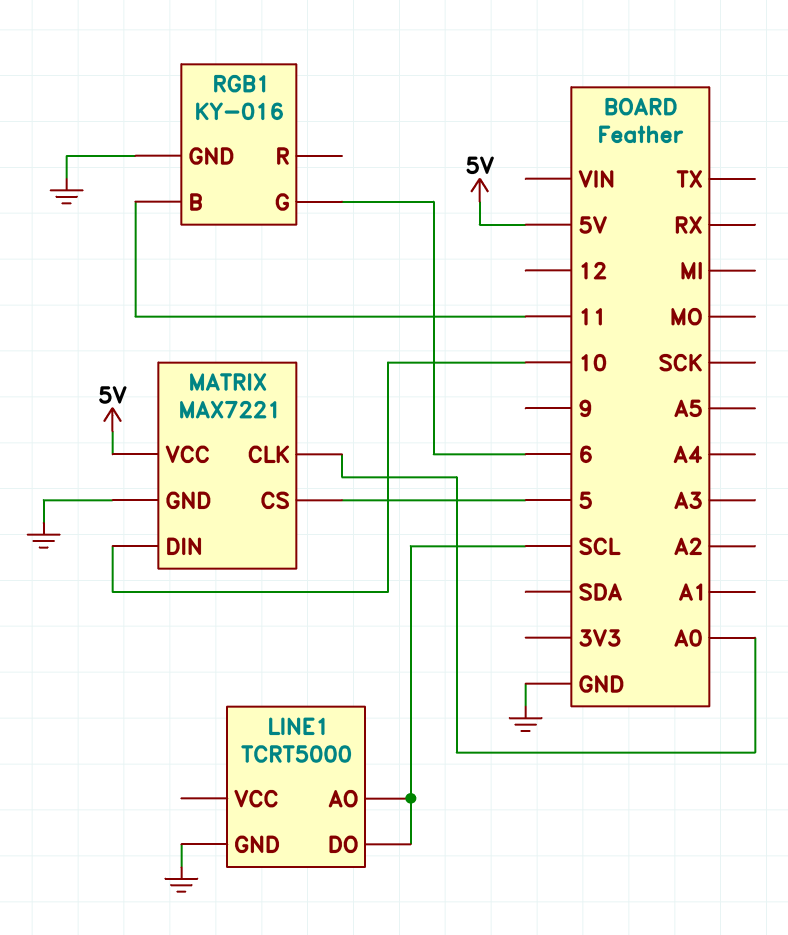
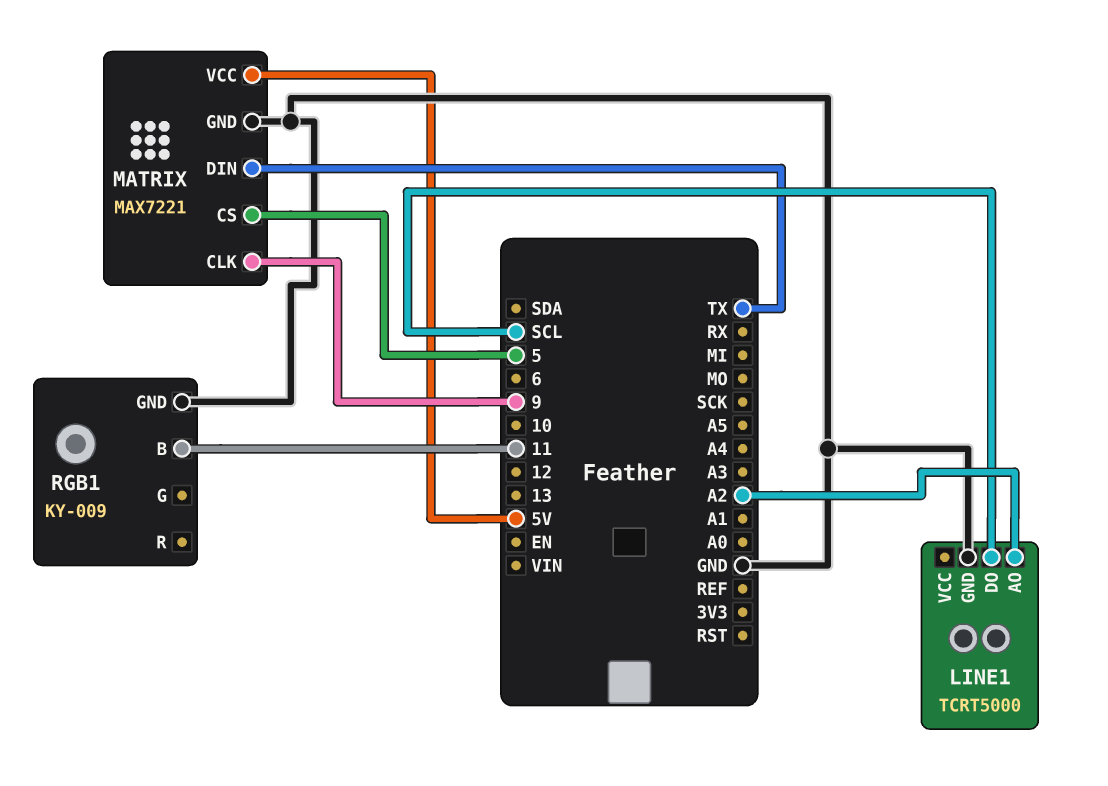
LINE1 pin AO: SCL -> A2
MATRIX pin CLK: A0 -> 9
MATRIX pin DIN: 10 -> TX
RGB1: KY-016 -> KY-009
RGB1 pin G: 6 -> none

